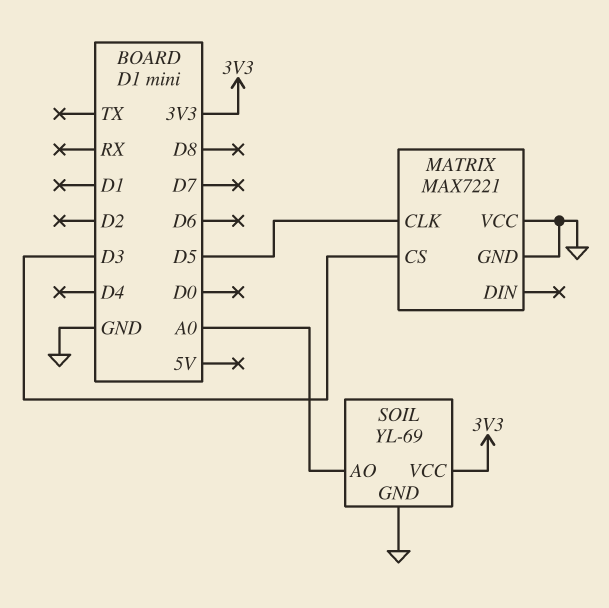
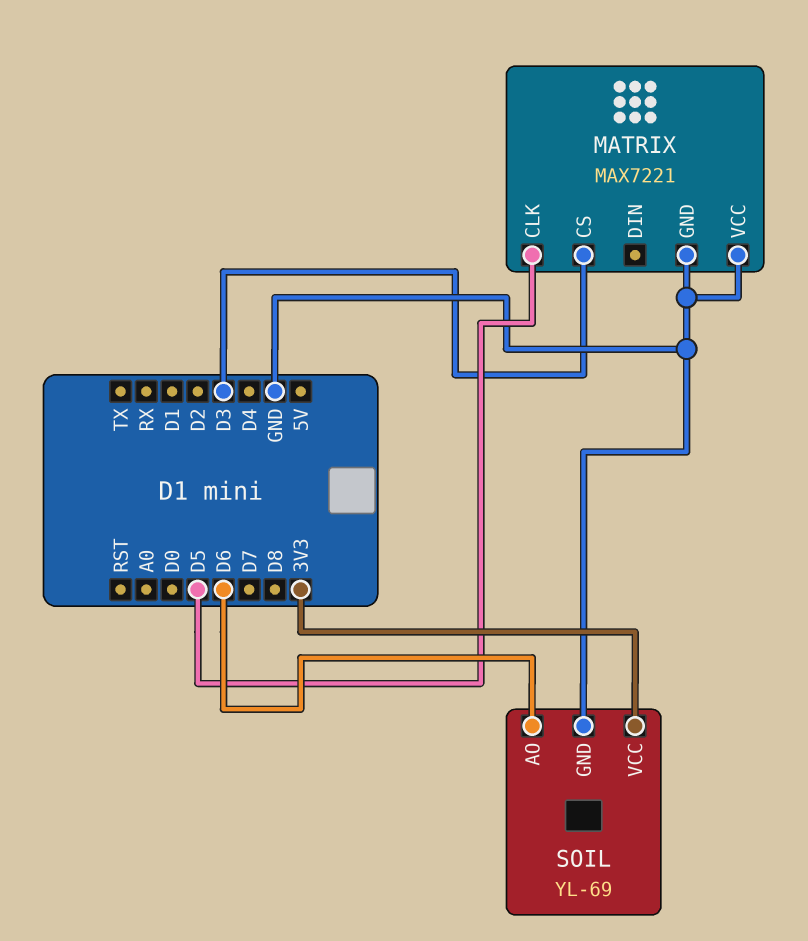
SOIL pin AO: A0 -> D6

